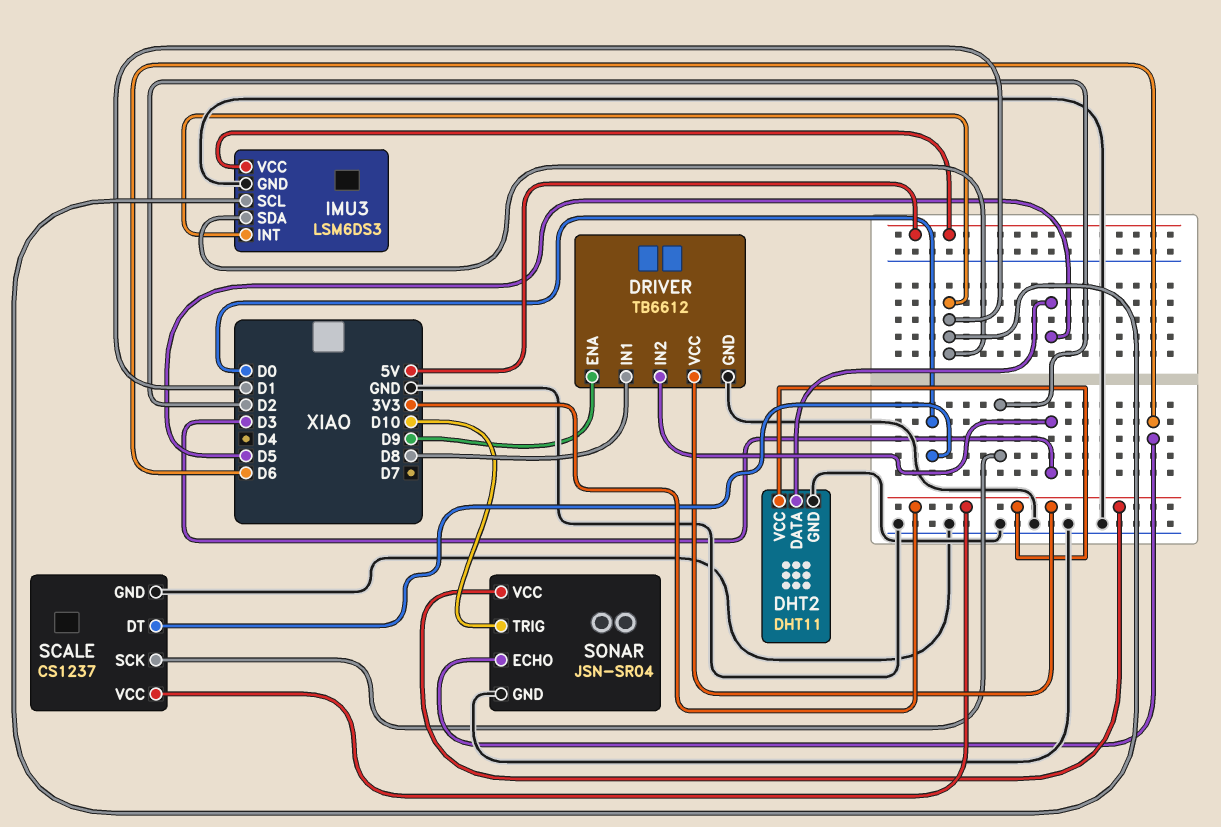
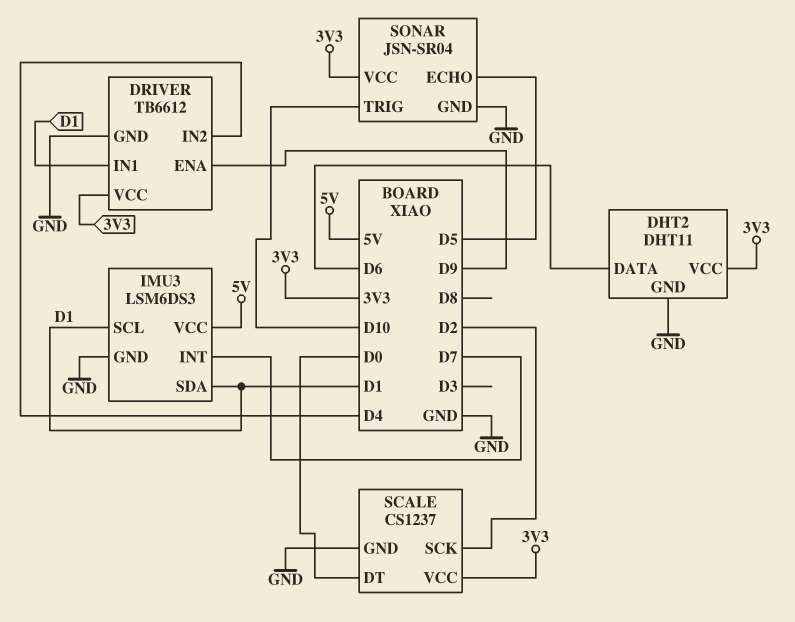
DHT2 pin DATA: D5 -> D6
DRIVER pin IN1: D8 -> D1
DRIVER pin IN2: D3 -> D4
IMU3 pin INT: D1 -> D7
SONAR pin ECHO: D6 -> D5

